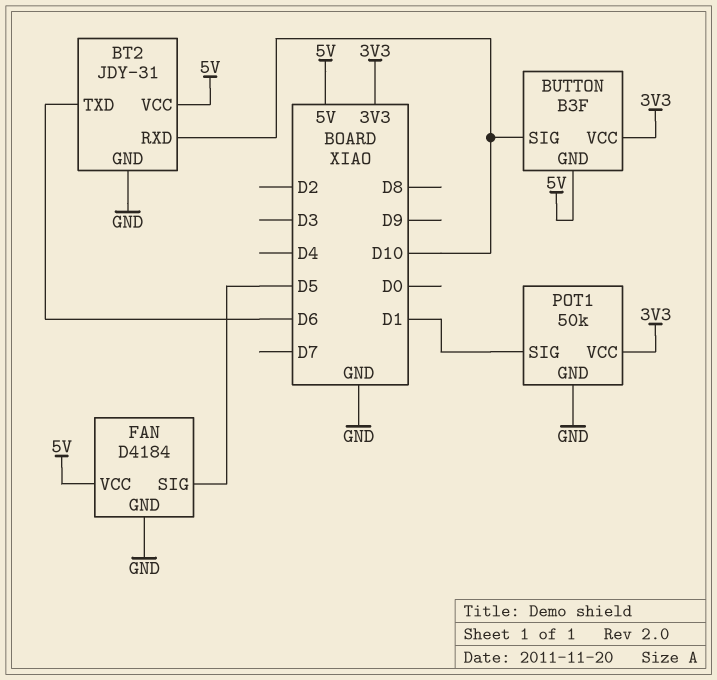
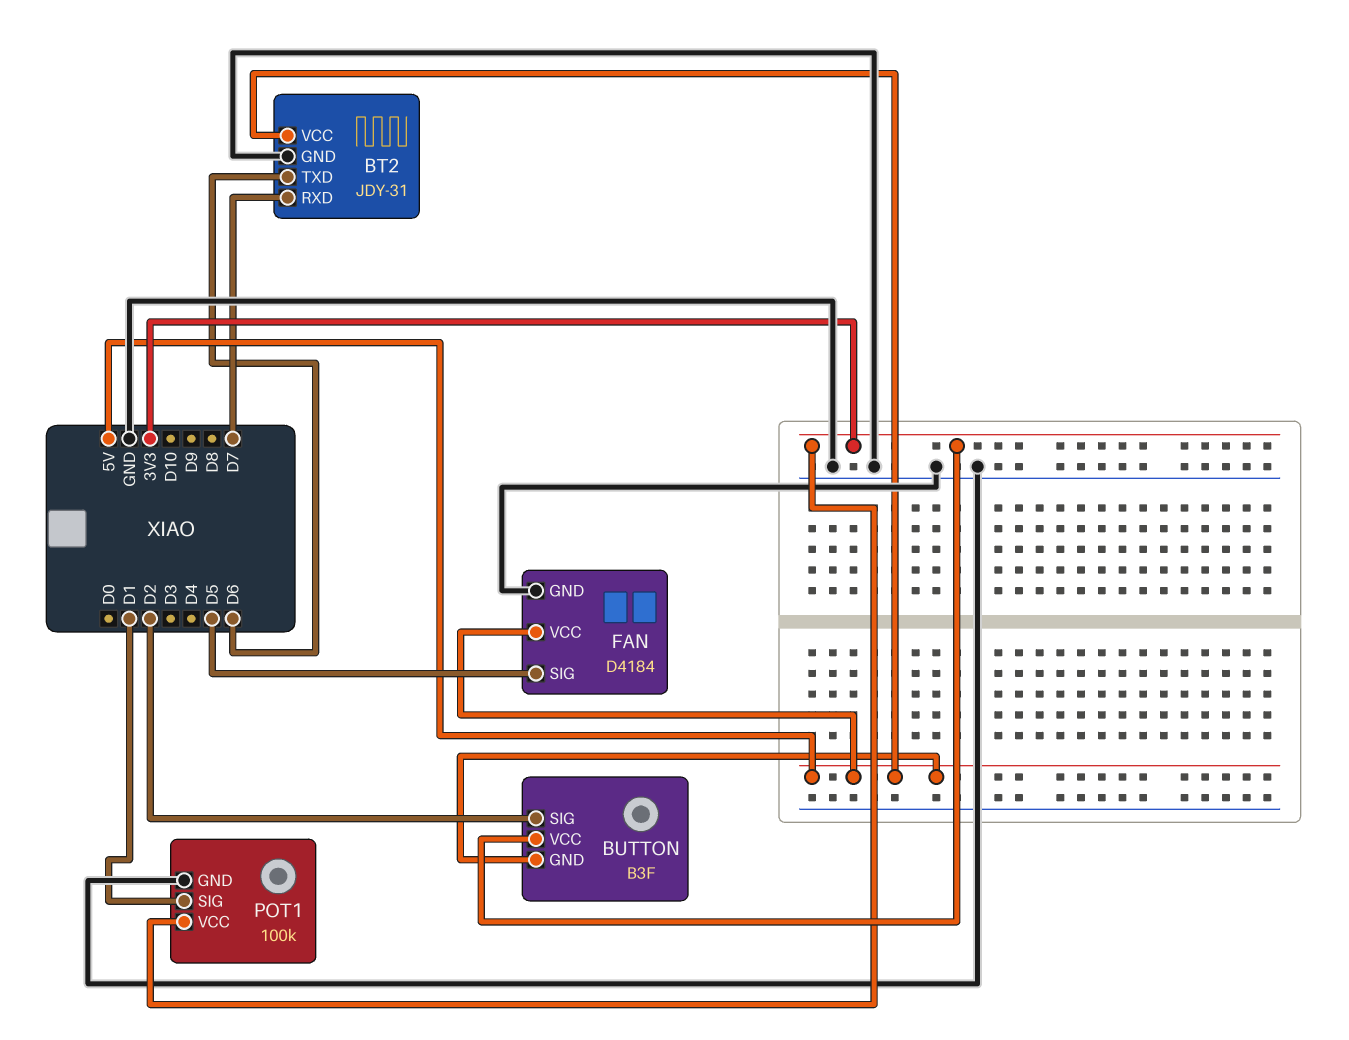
BT2 pin RXD: D10 -> D7
BUTTON pin SIG: D10 -> D2
POT1: 50k -> 100k

